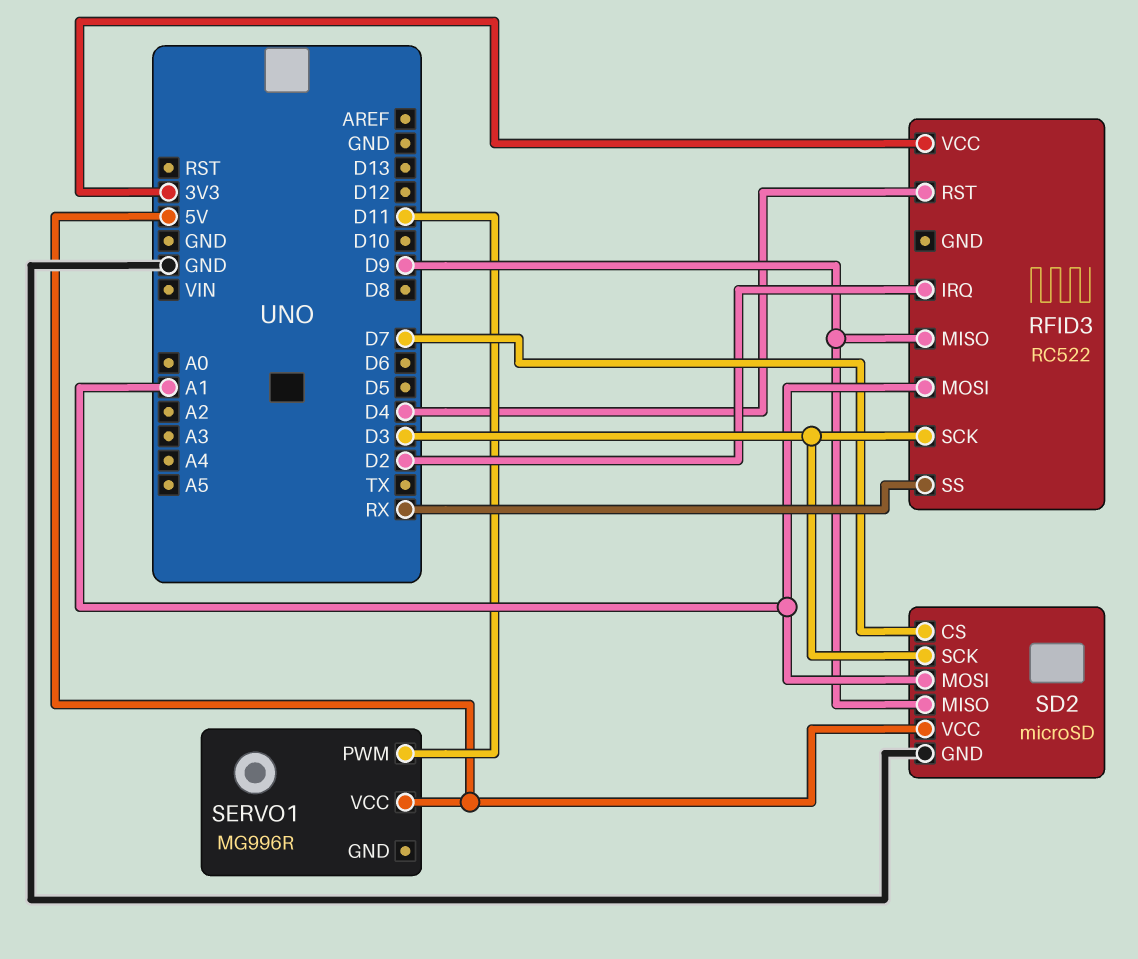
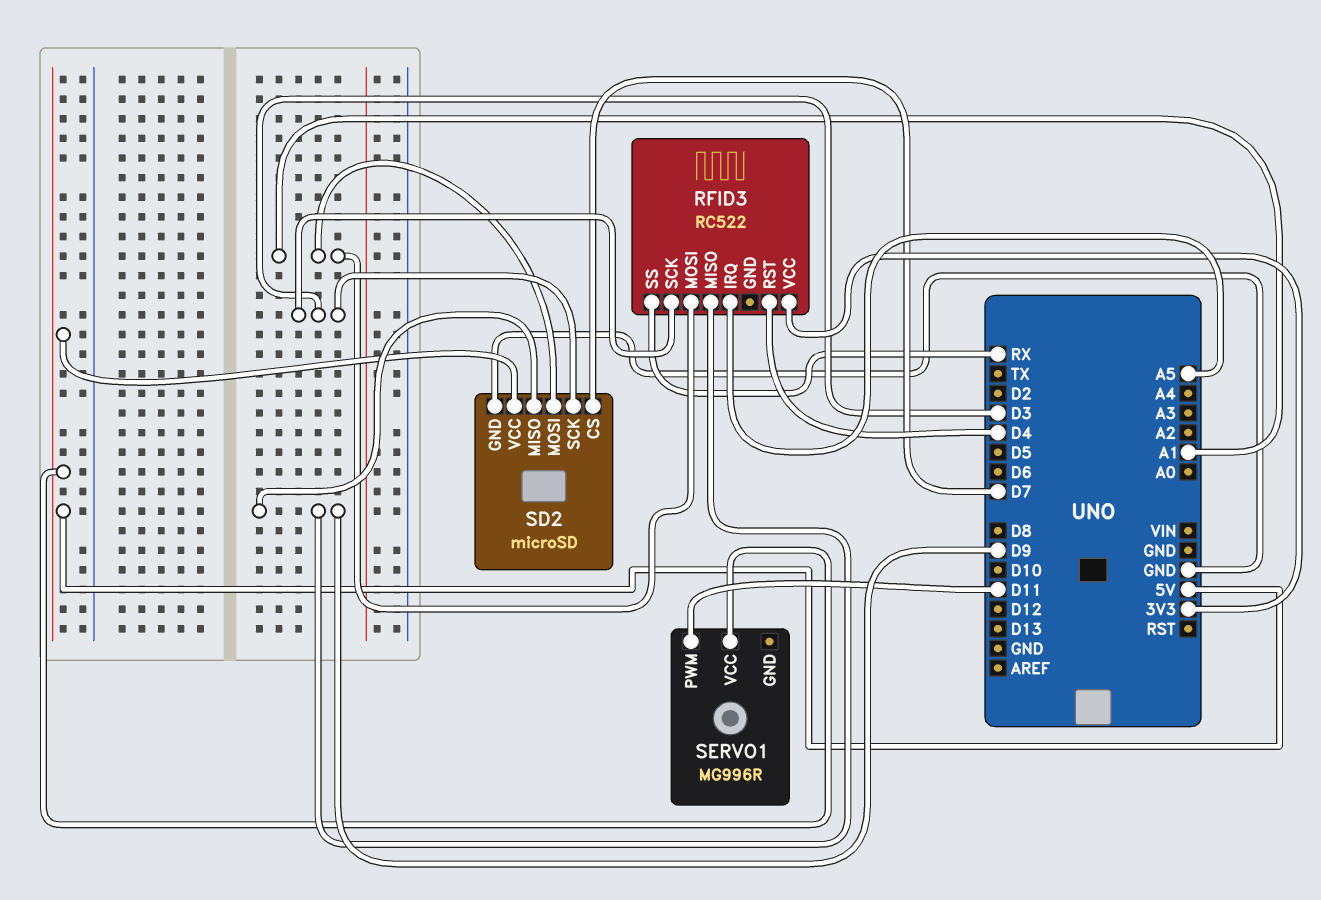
RFID3 pin IRQ: D2 -> A5

